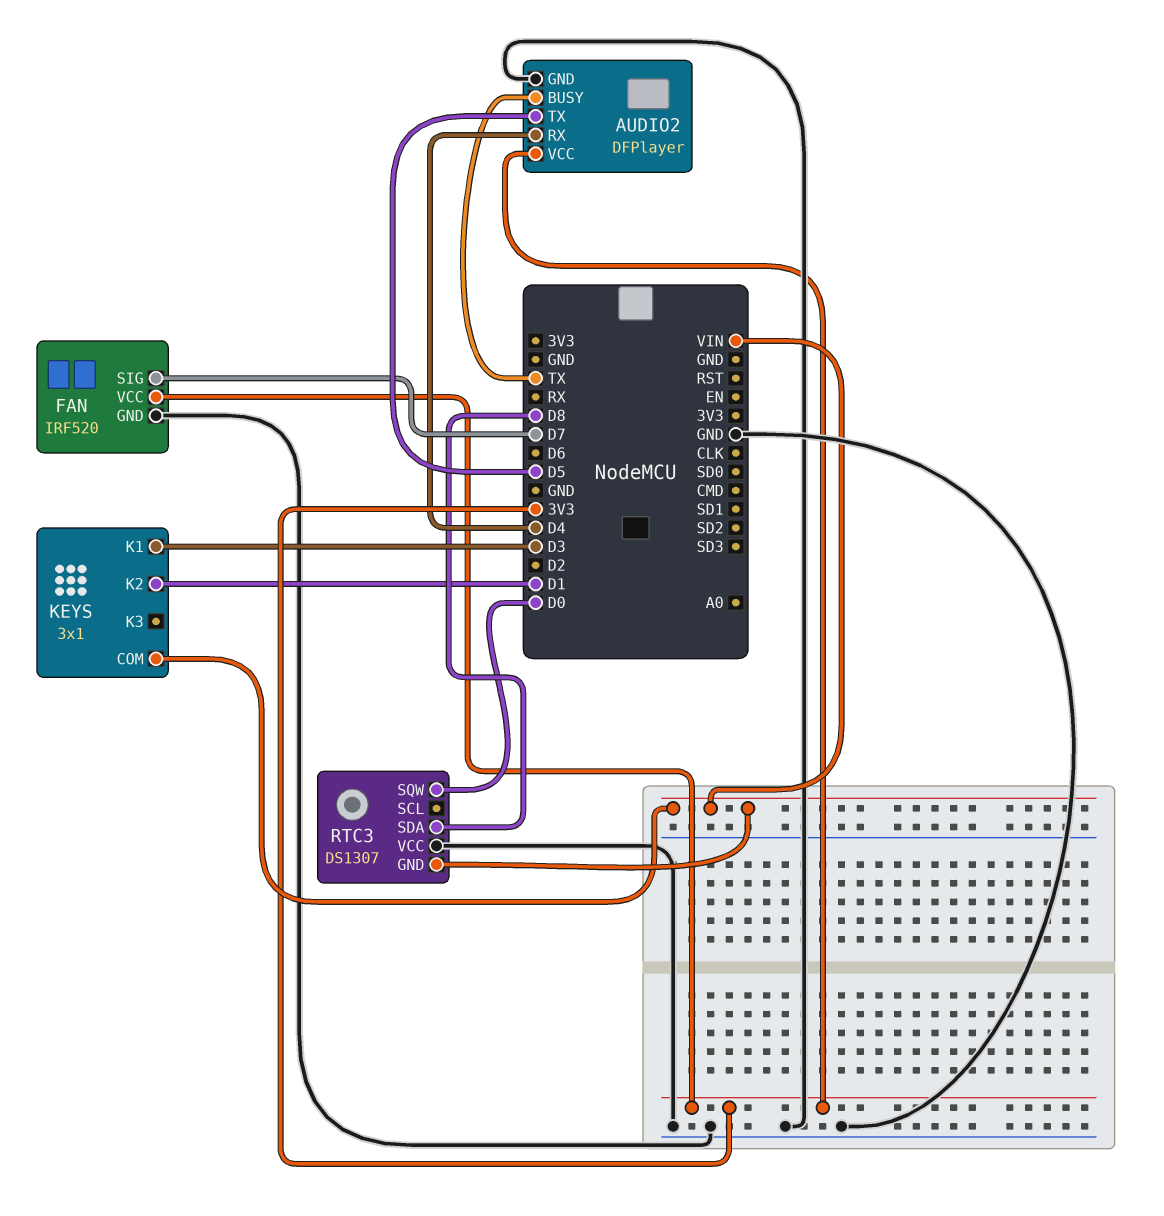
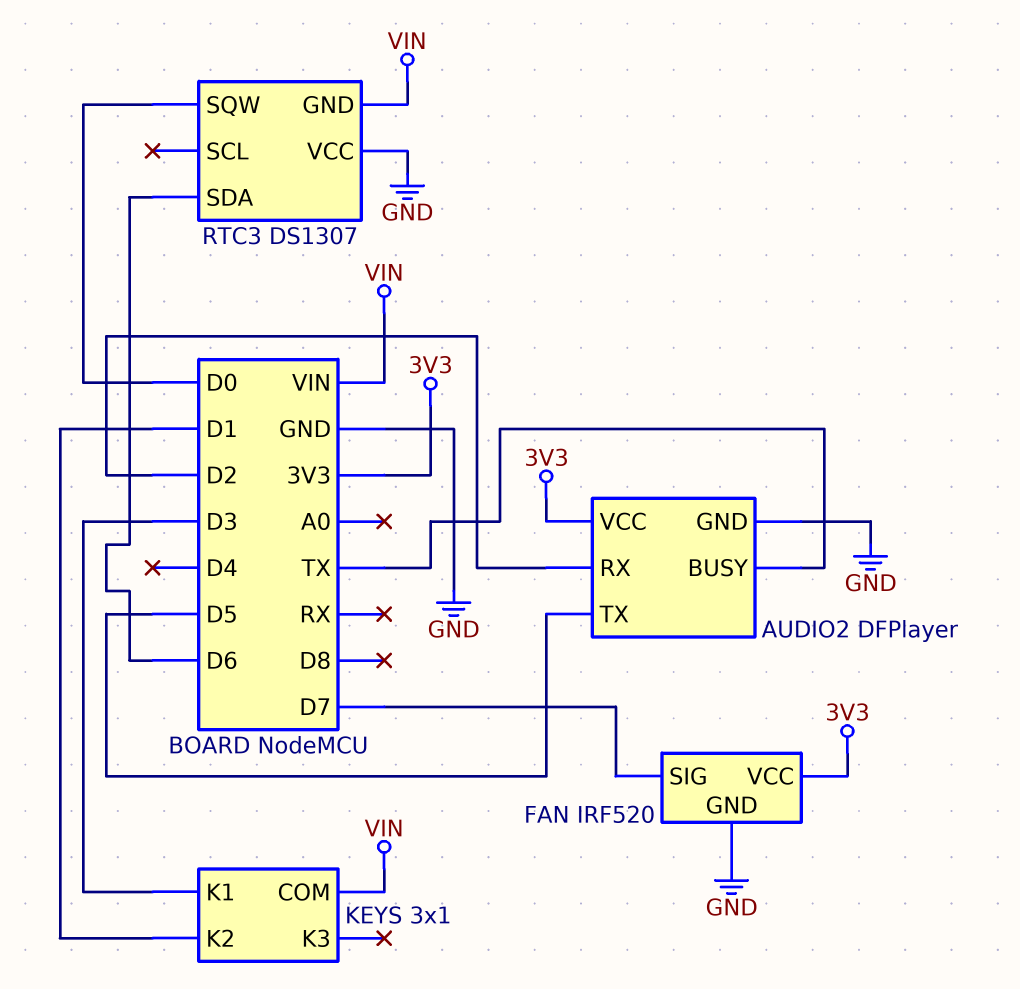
AUDIO2 pin RX: D4 -> D2
RTC3 pin SDA: D8 -> D6

